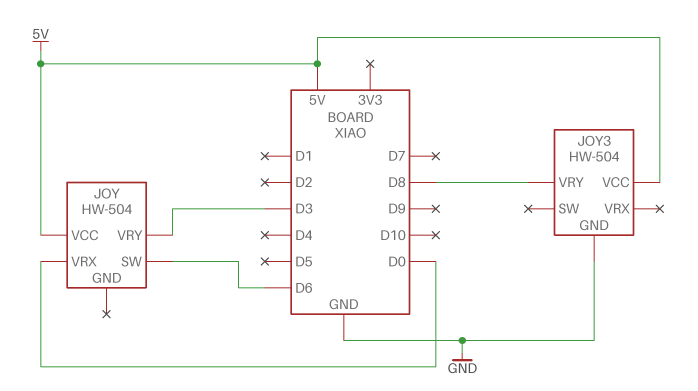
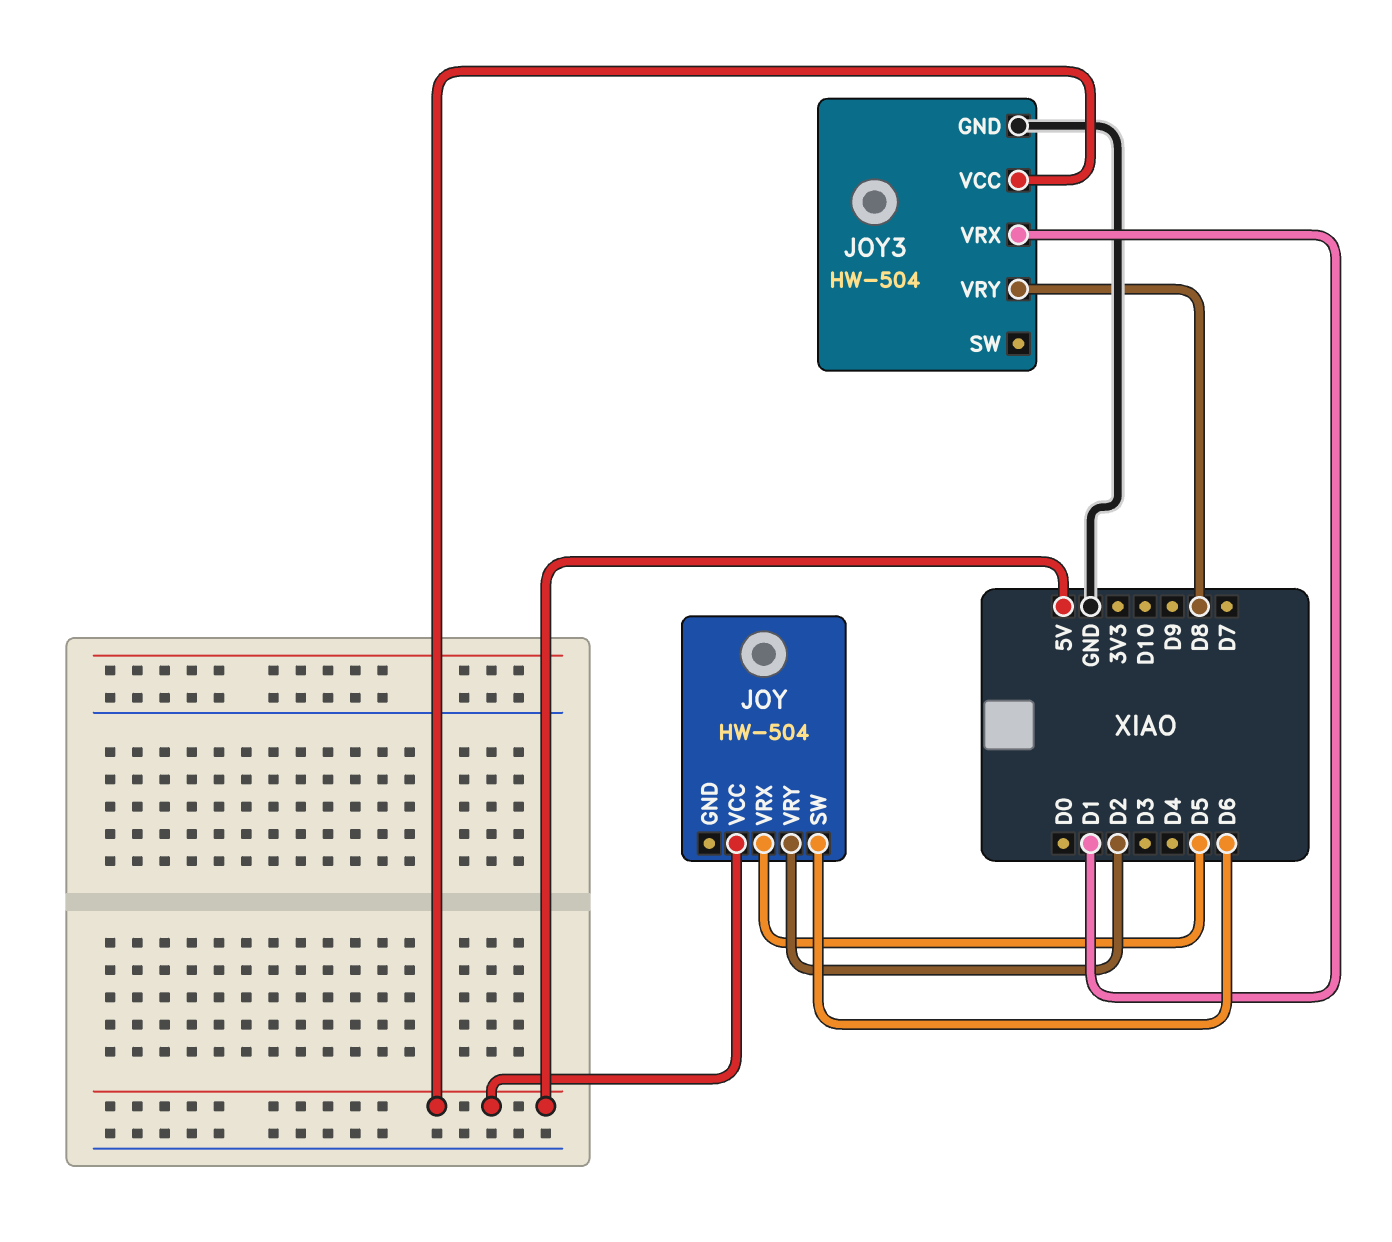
JOY pin VRX: D0 -> D5
JOY pin VRY: D3 -> D2
JOY3 pin VRX: none -> D1

